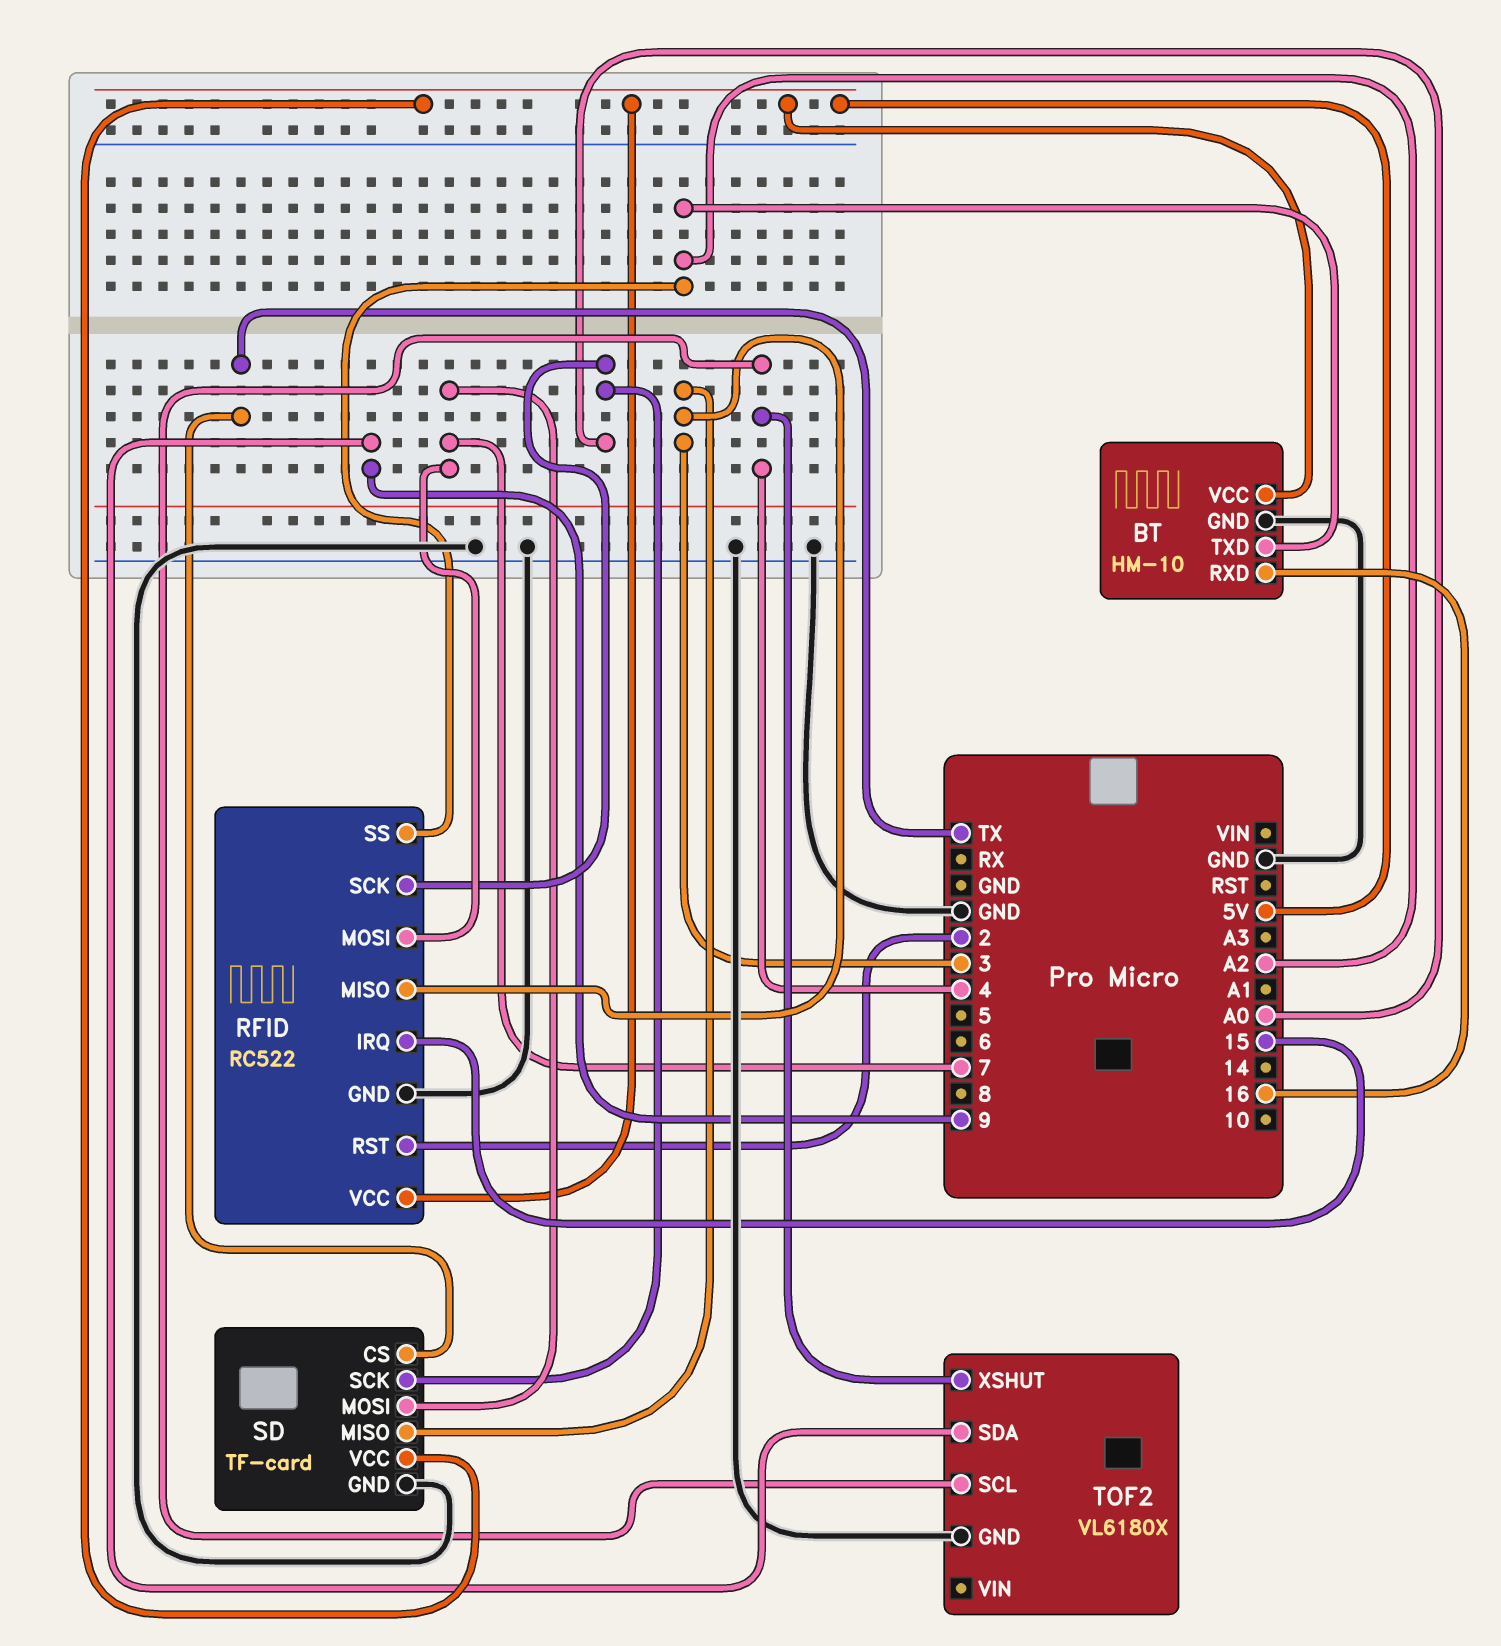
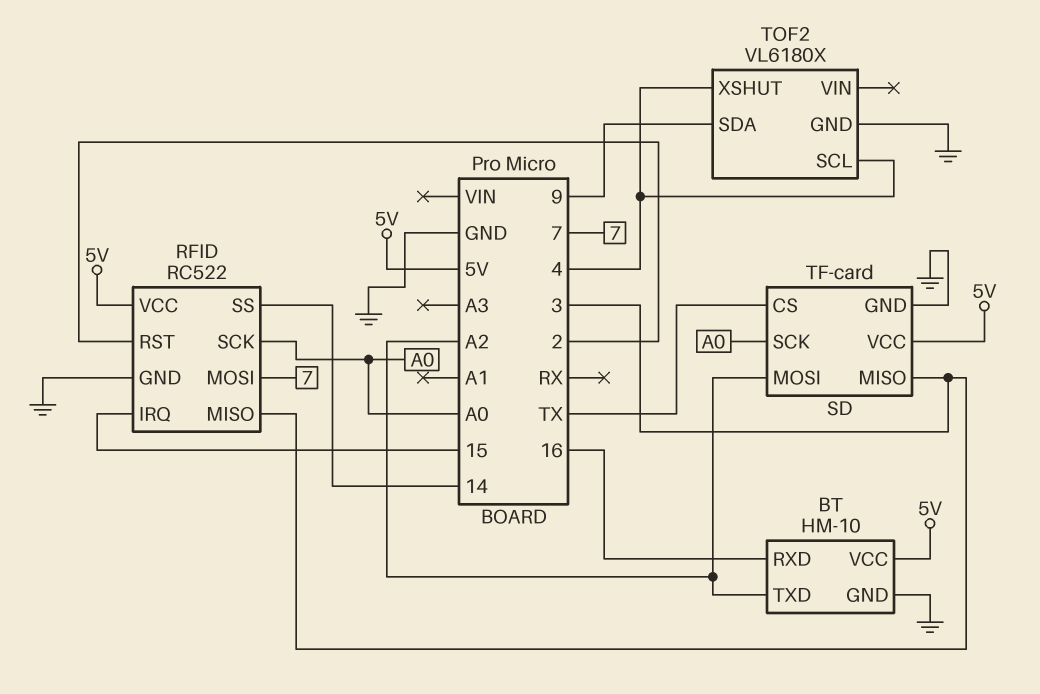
RFID pin SS: A2 -> 14
SD pin MOSI: 7 -> A2

